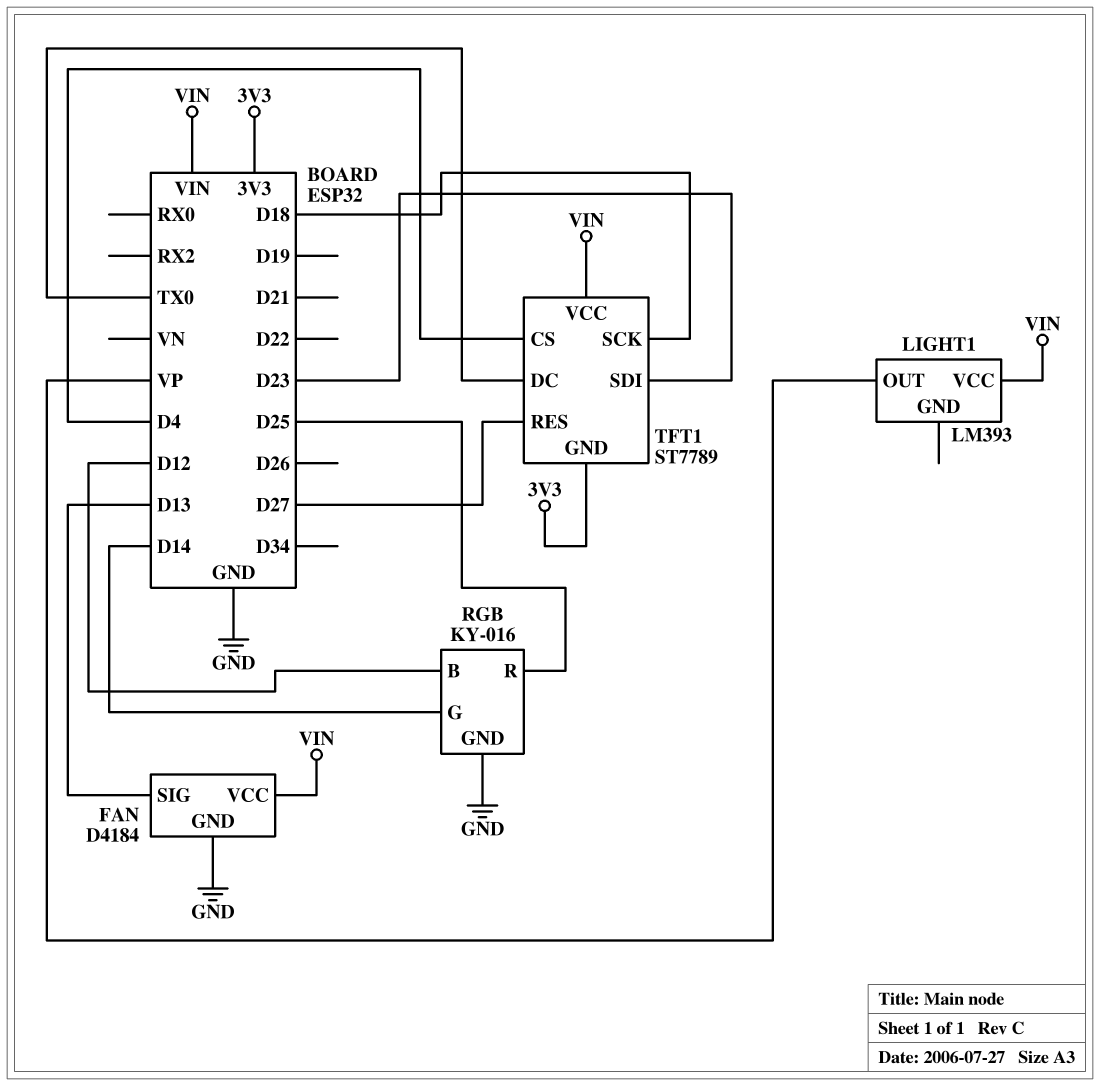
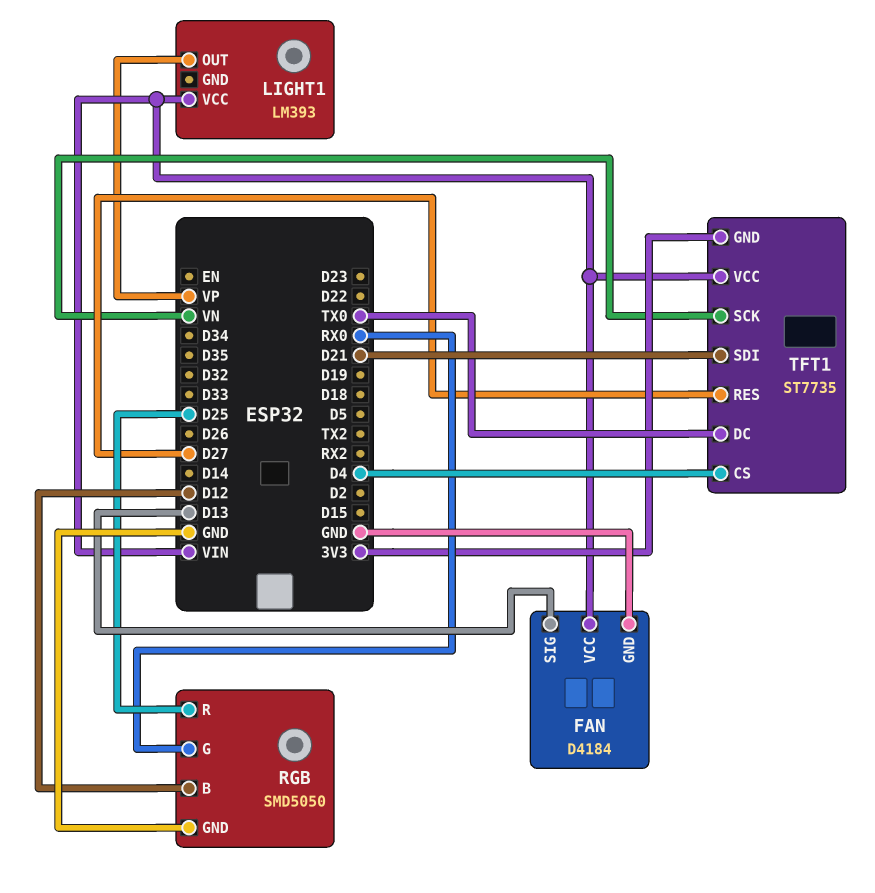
RGB: KY-016 -> SMD5050
RGB pin G: D14 -> RX0
TFT1: ST7789 -> ST7735
TFT1 pin SCK: D18 -> VN
TFT1 pin SDI: D23 -> D21

